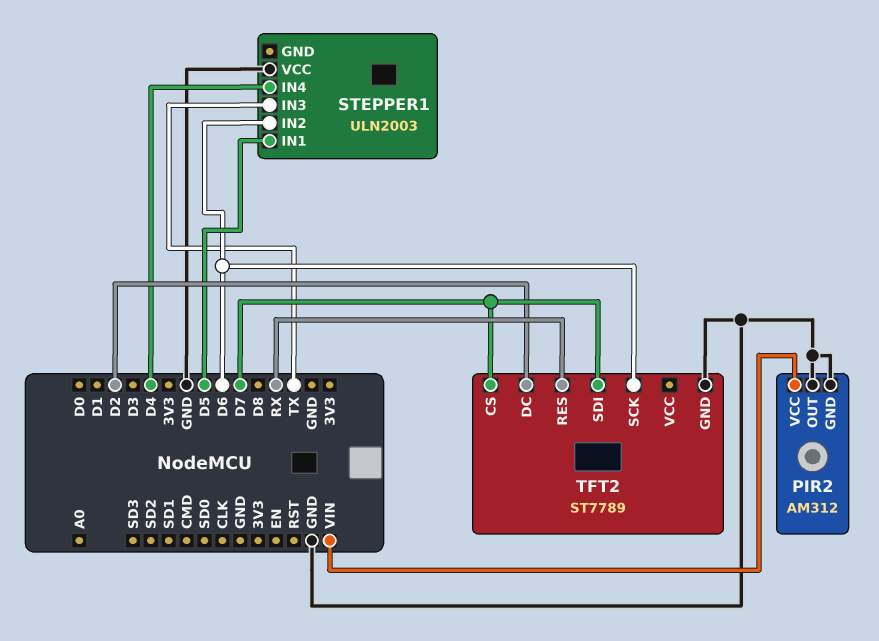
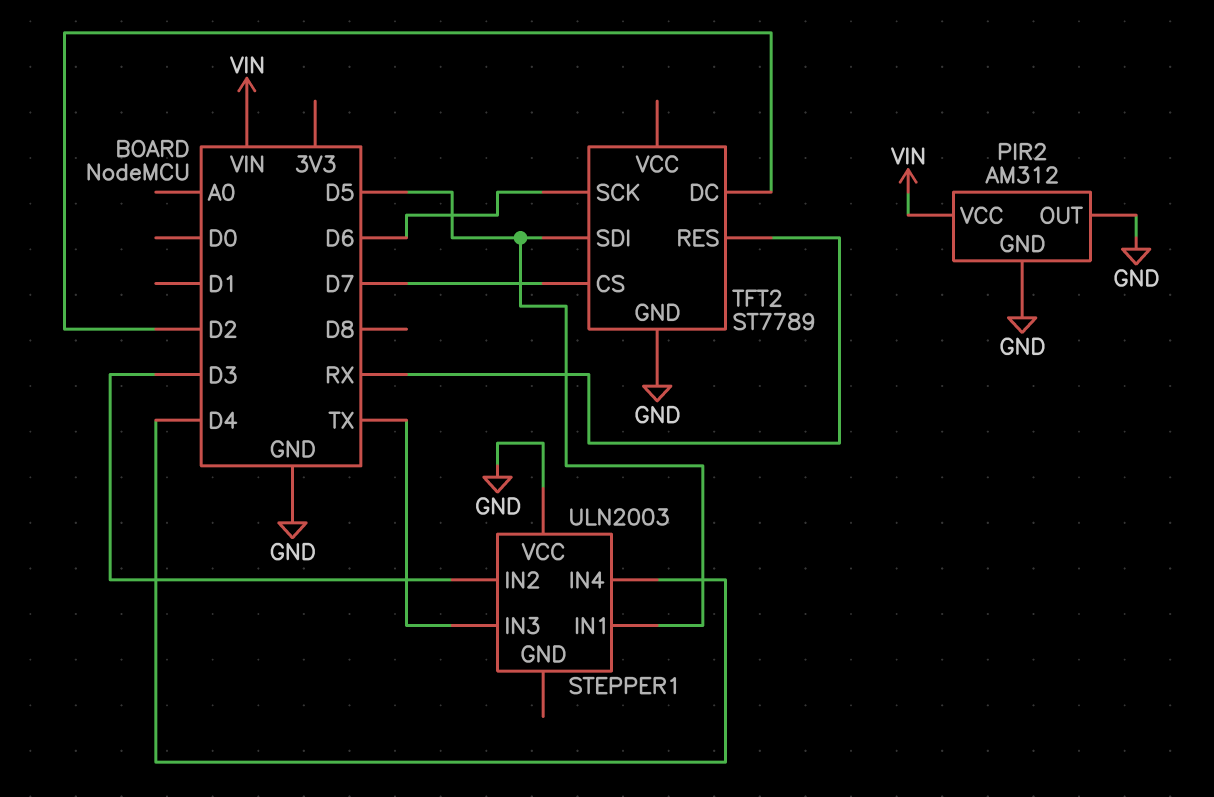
STEPPER1 pin IN2: D6 -> D3
TFT2 pin SDI: D7 -> D5

